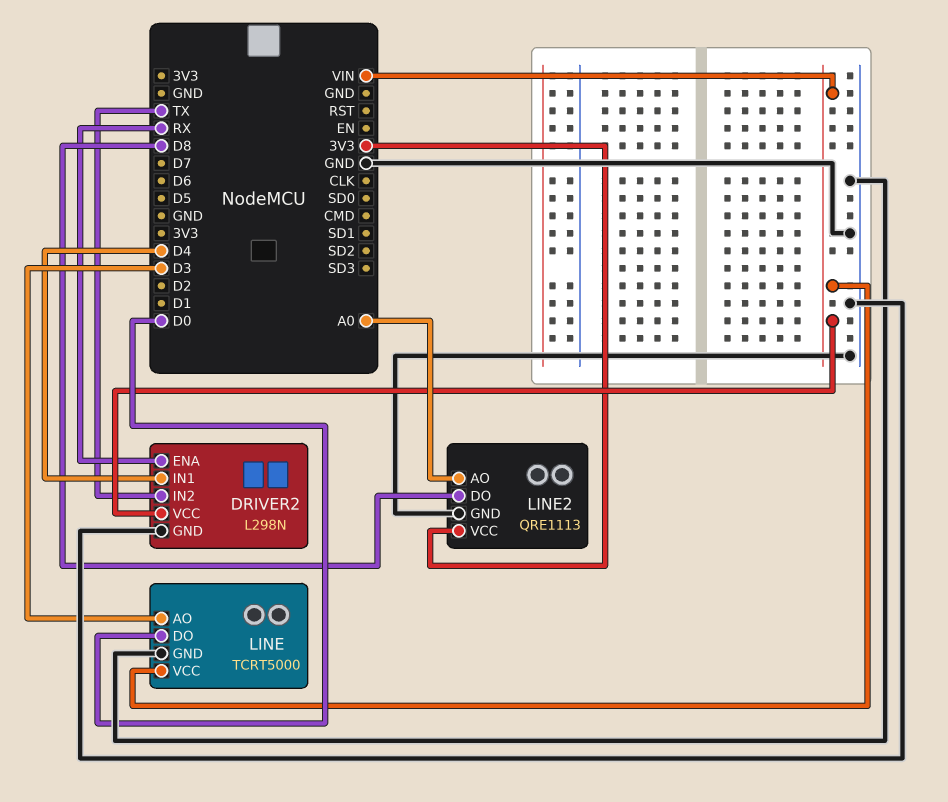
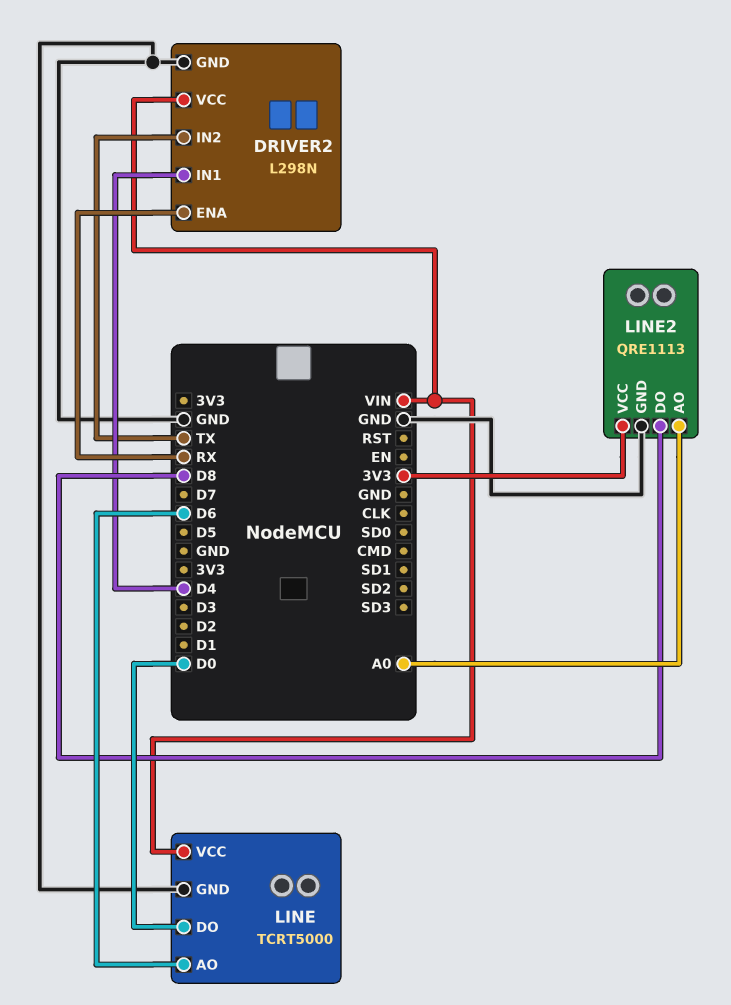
LINE pin AO: D3 -> D6

